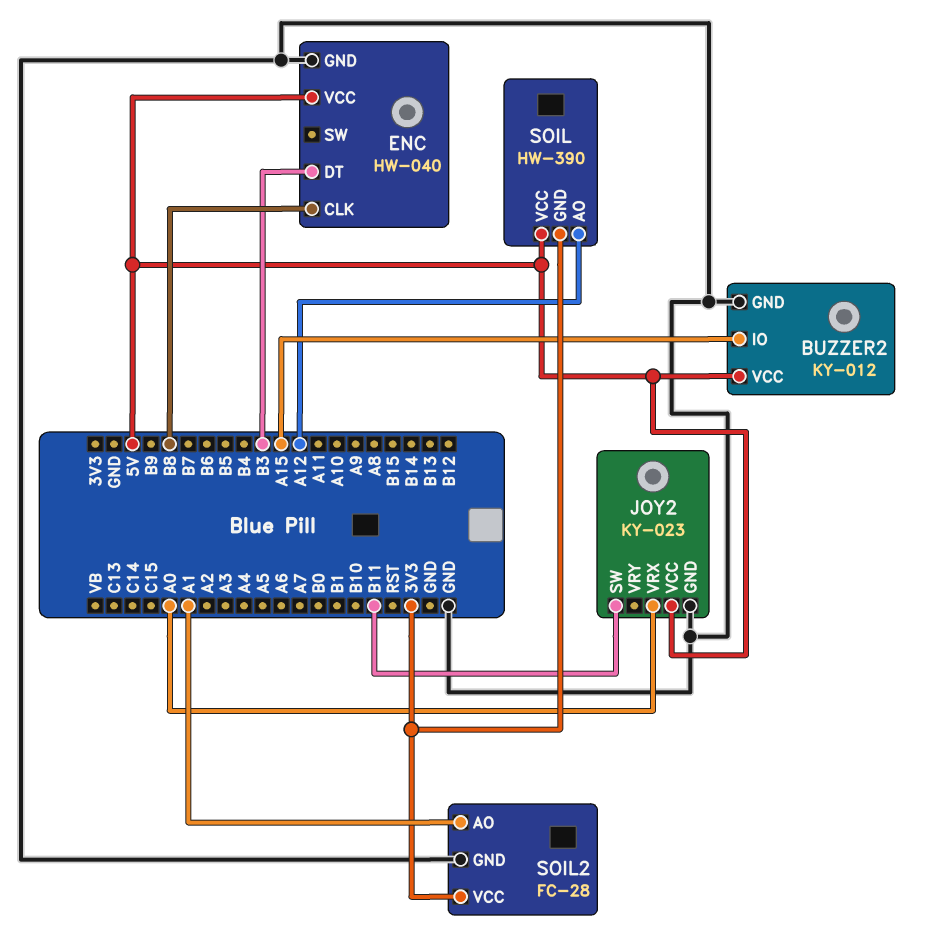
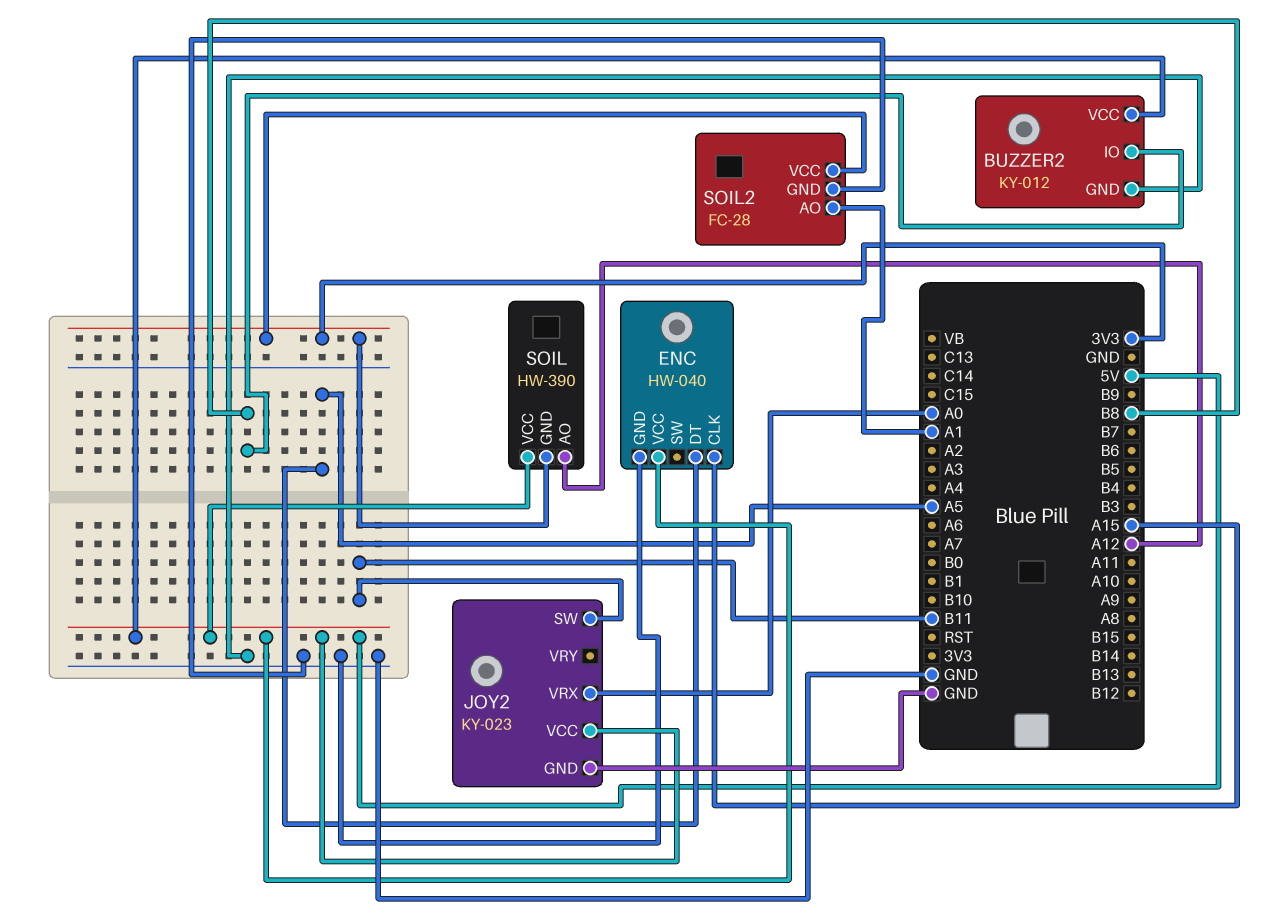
BUZZER2 pin IO: A15 -> B8
ENC pin CLK: B8 -> A15
ENC pin DT: B3 -> A5

